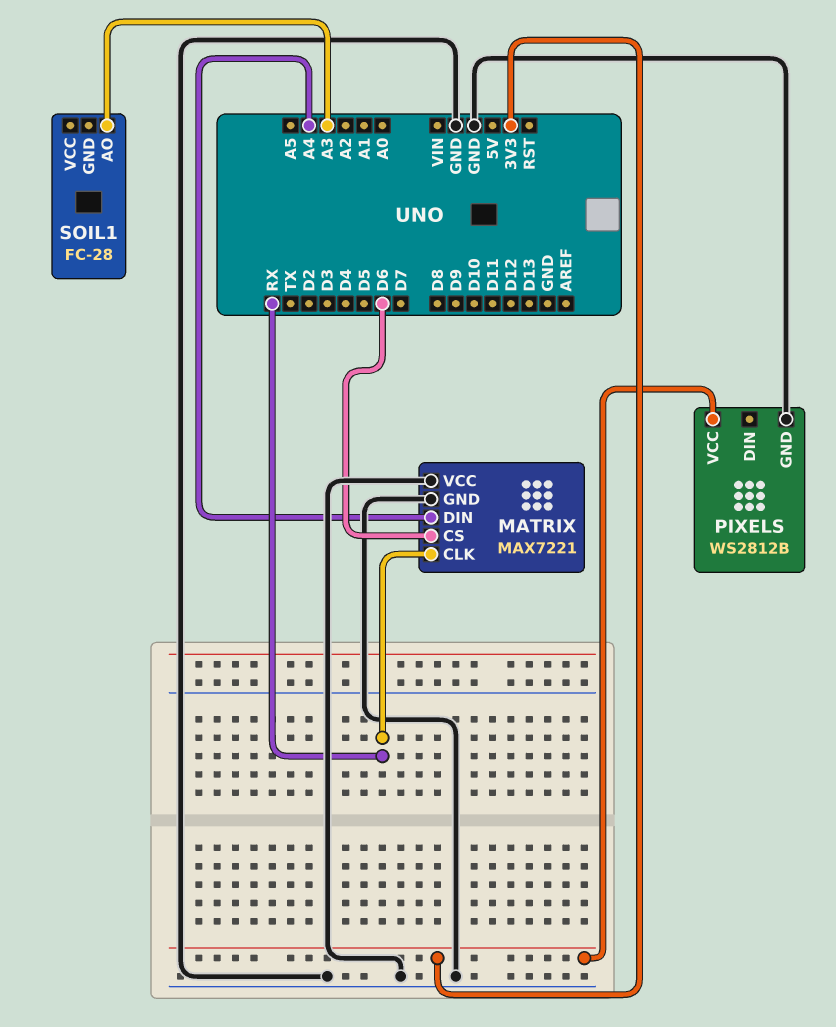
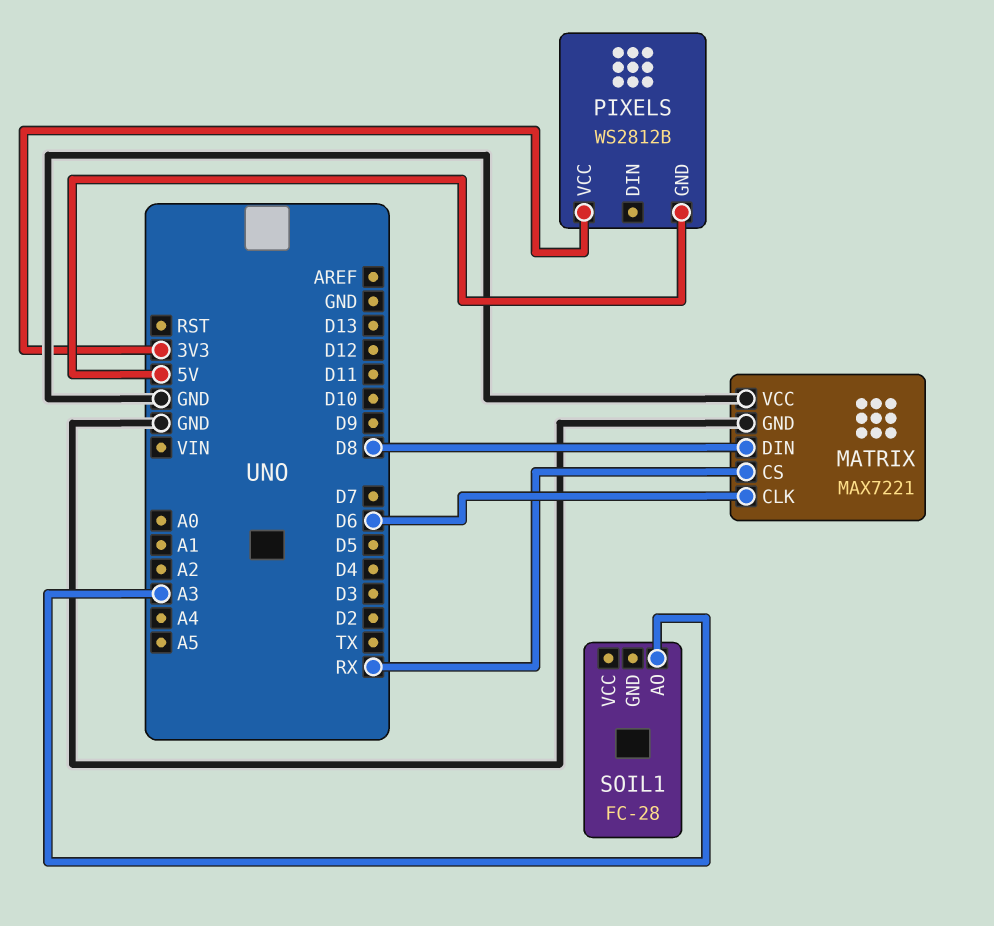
MATRIX pin CLK: RX -> D6
MATRIX pin CS: D6 -> RX
MATRIX pin DIN: A4 -> D8
PIXELS pin GND: GND -> 5V

